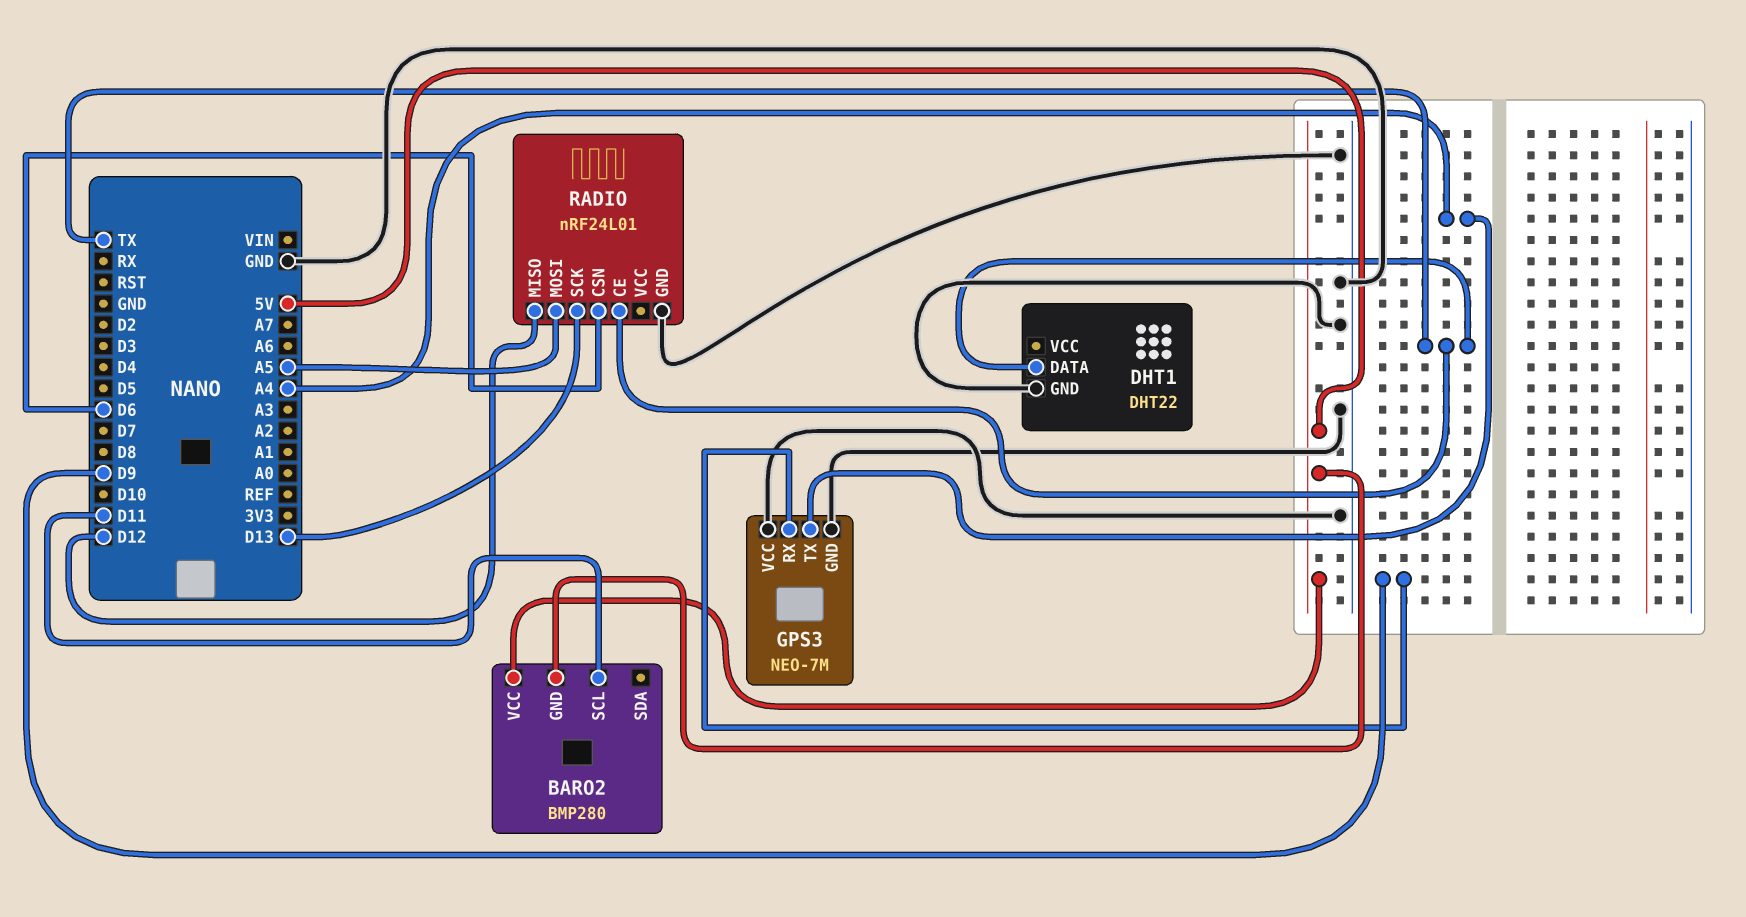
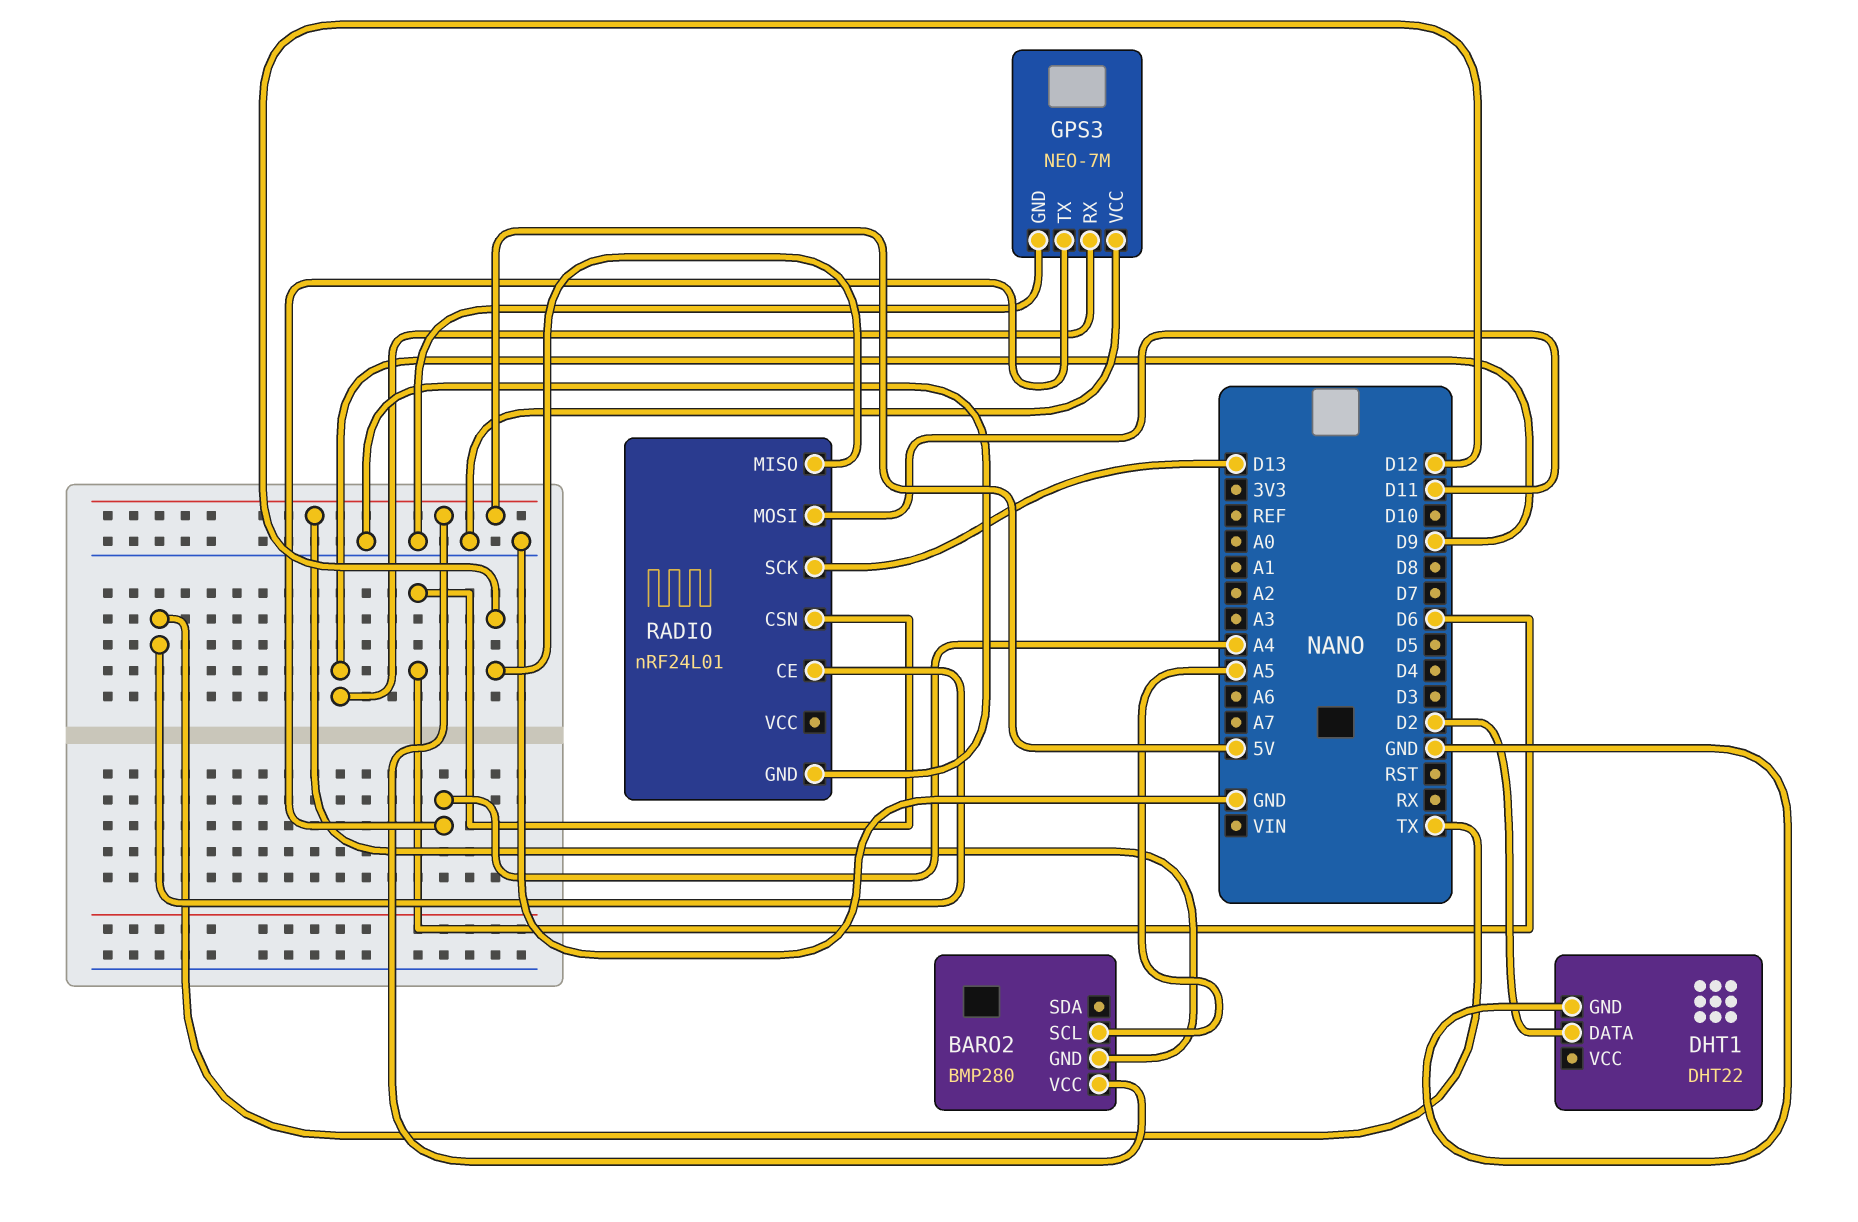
BARO2 pin SCL: D11 -> A5
DHT1 pin DATA: TX -> D2
RADIO pin MOSI: A5 -> D11

